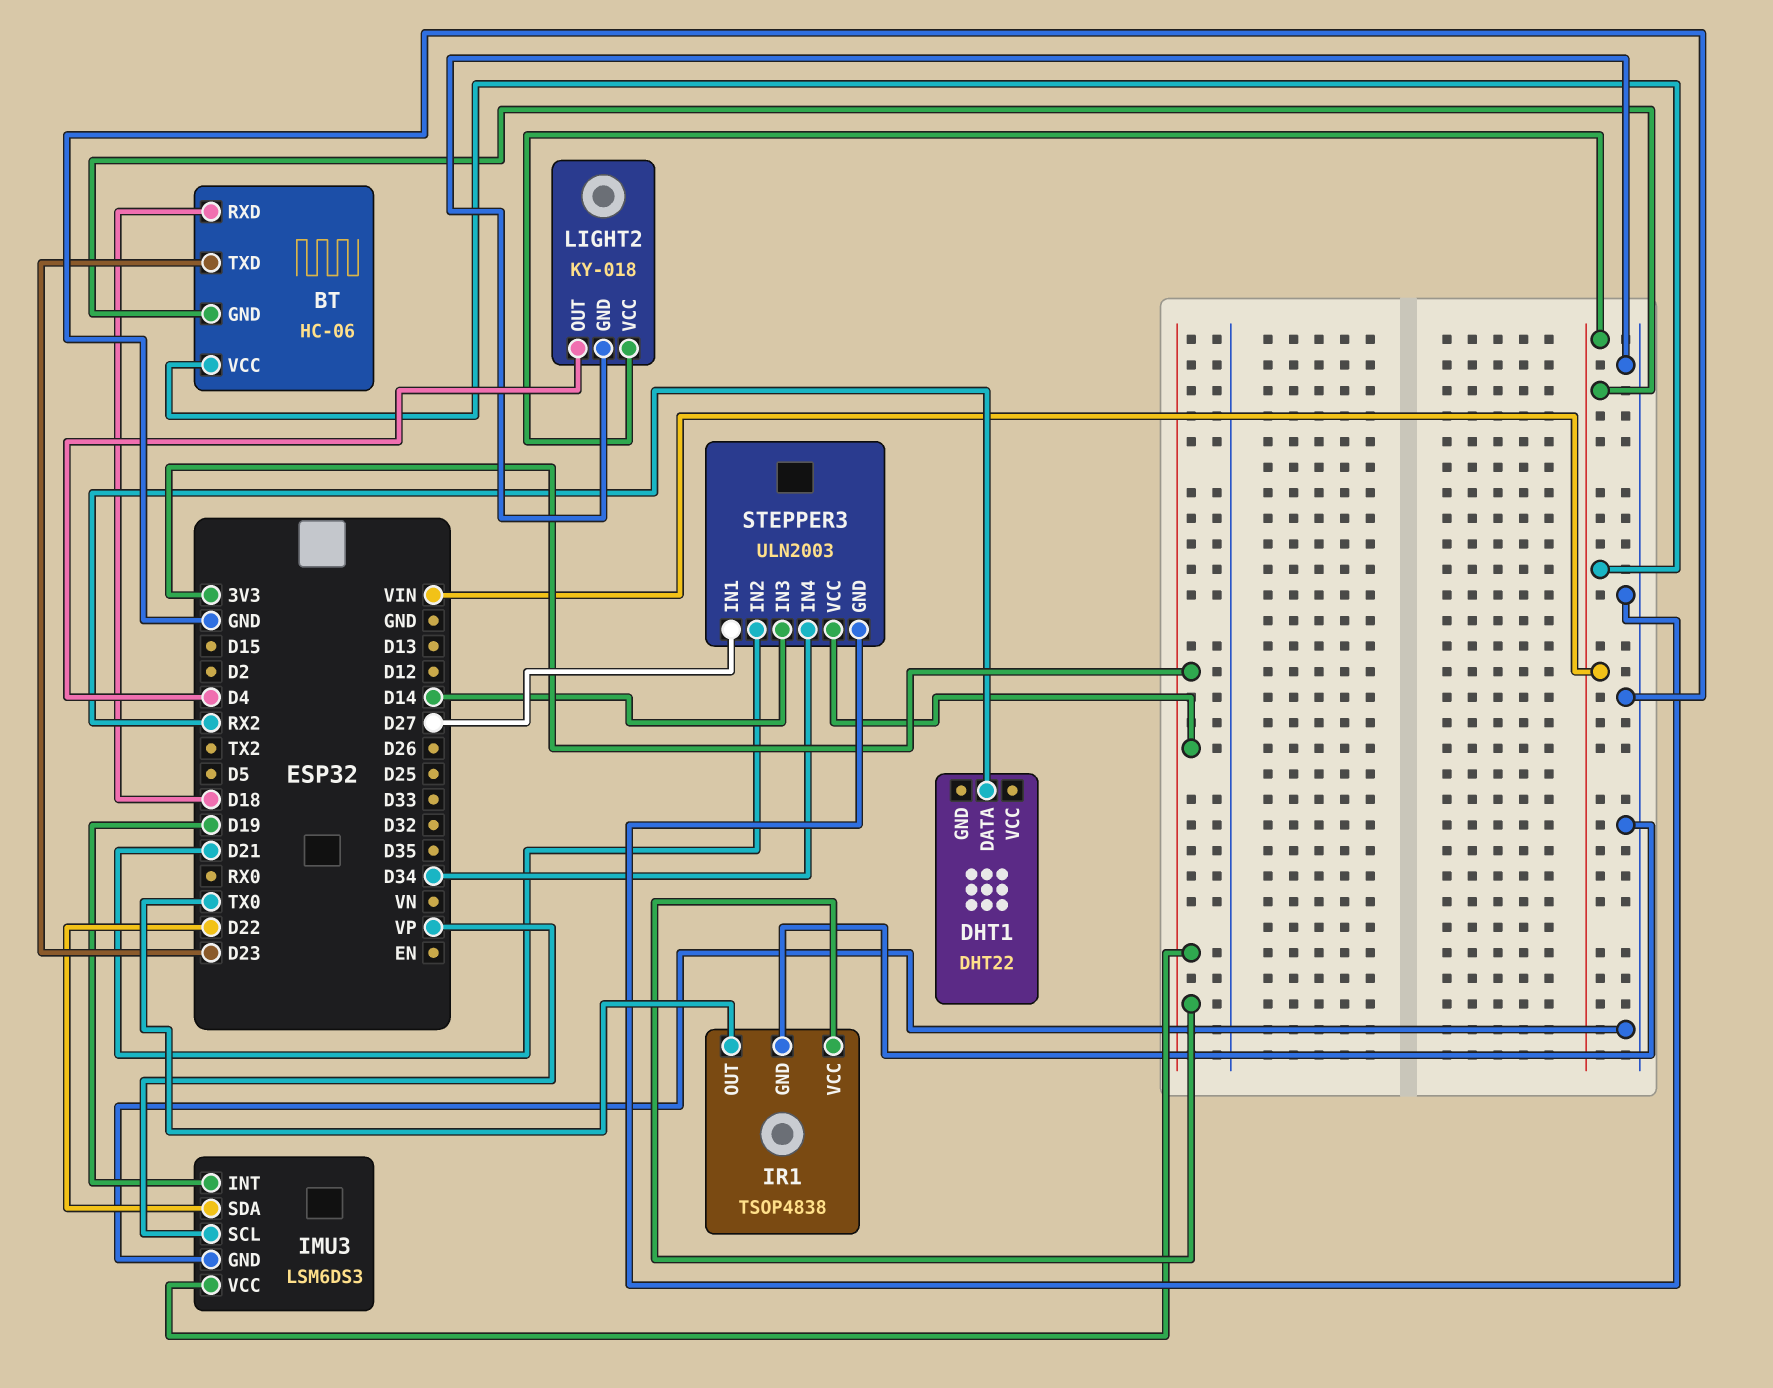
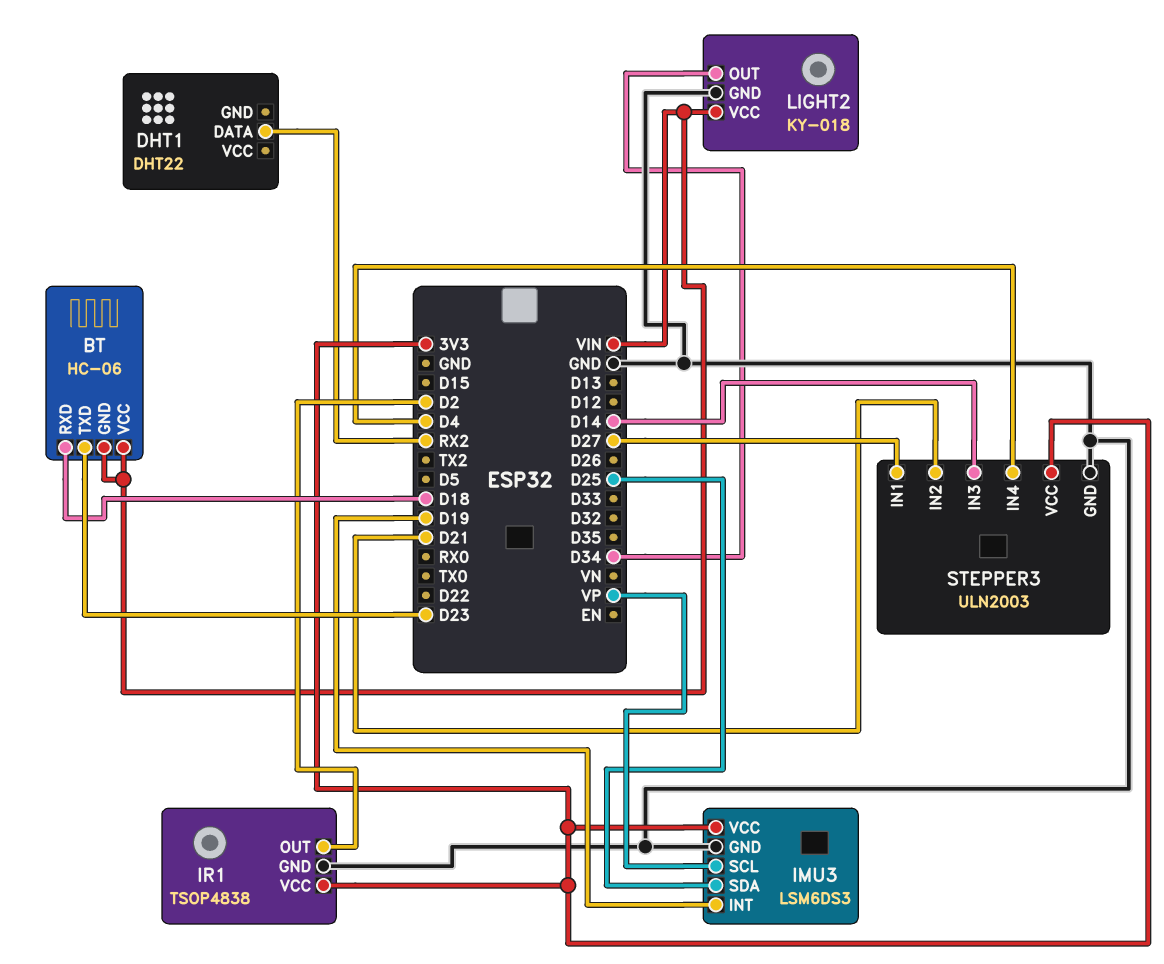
IMU3 pin SDA: D22 -> D25
IR1 pin OUT: TX0 -> D2
LIGHT2 pin OUT: D4 -> D34
STEPPER3 pin IN4: D34 -> D4

